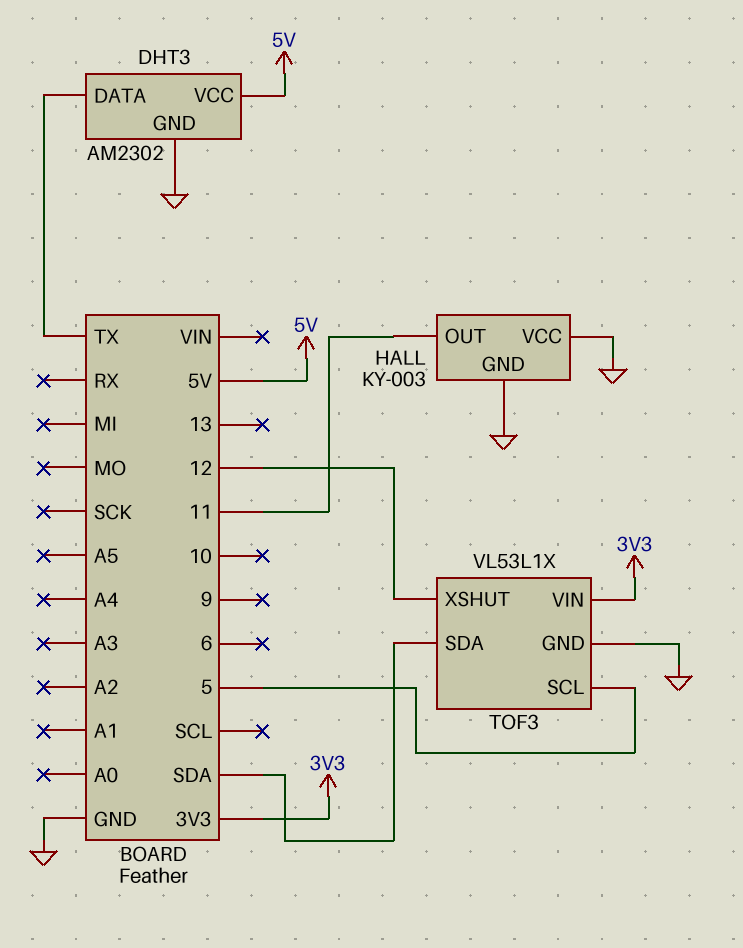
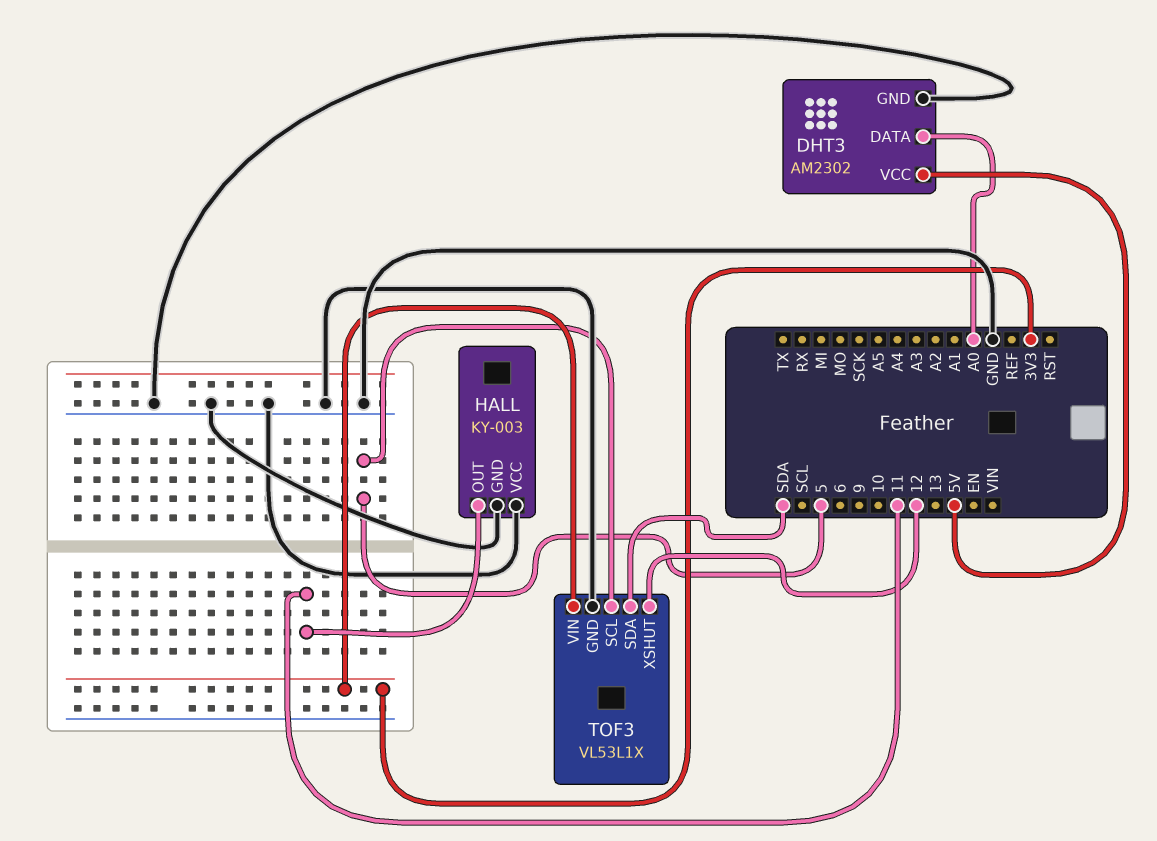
DHT3 pin DATA: TX -> A0

